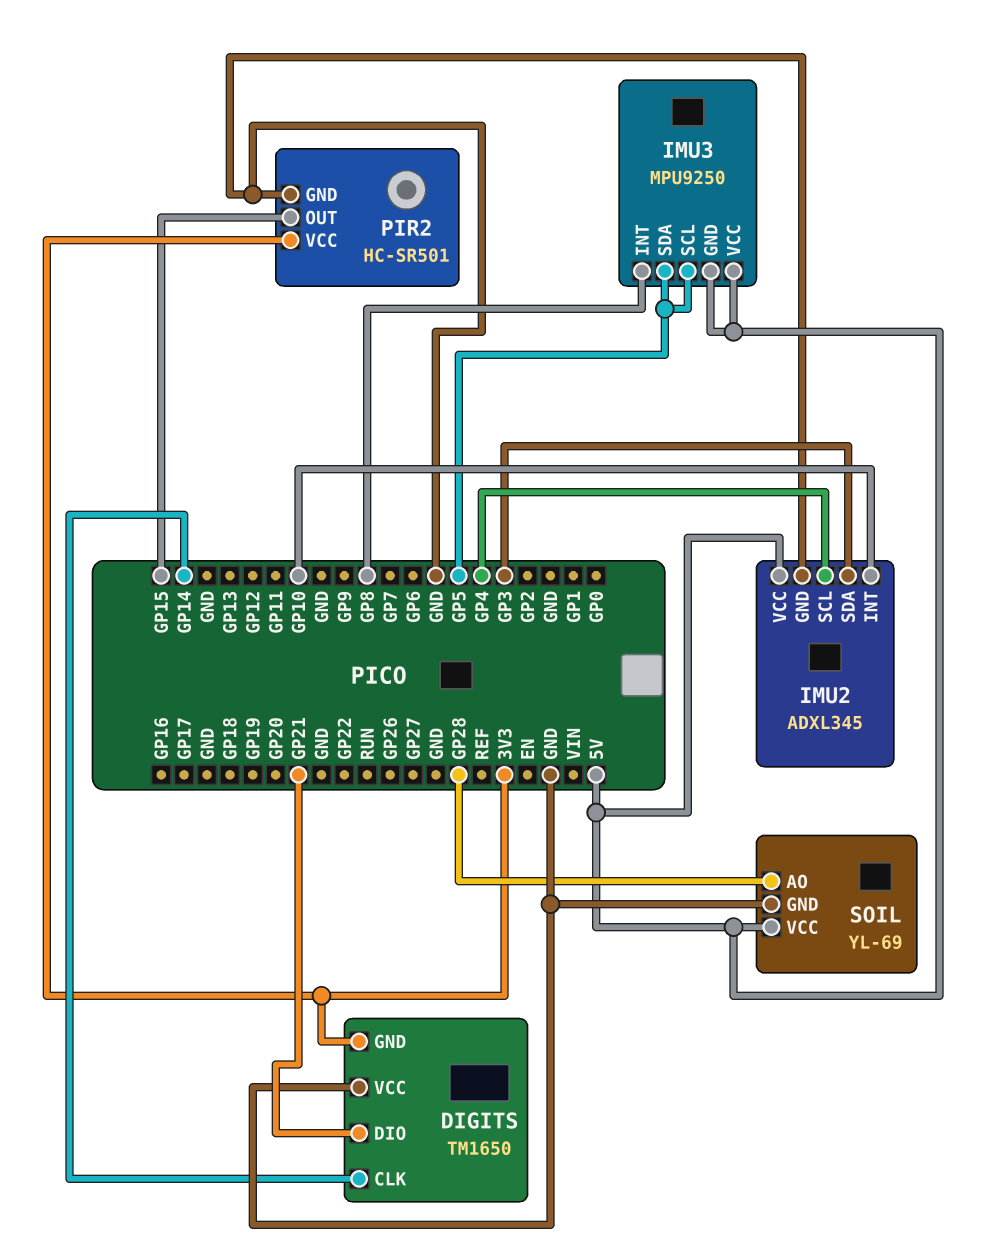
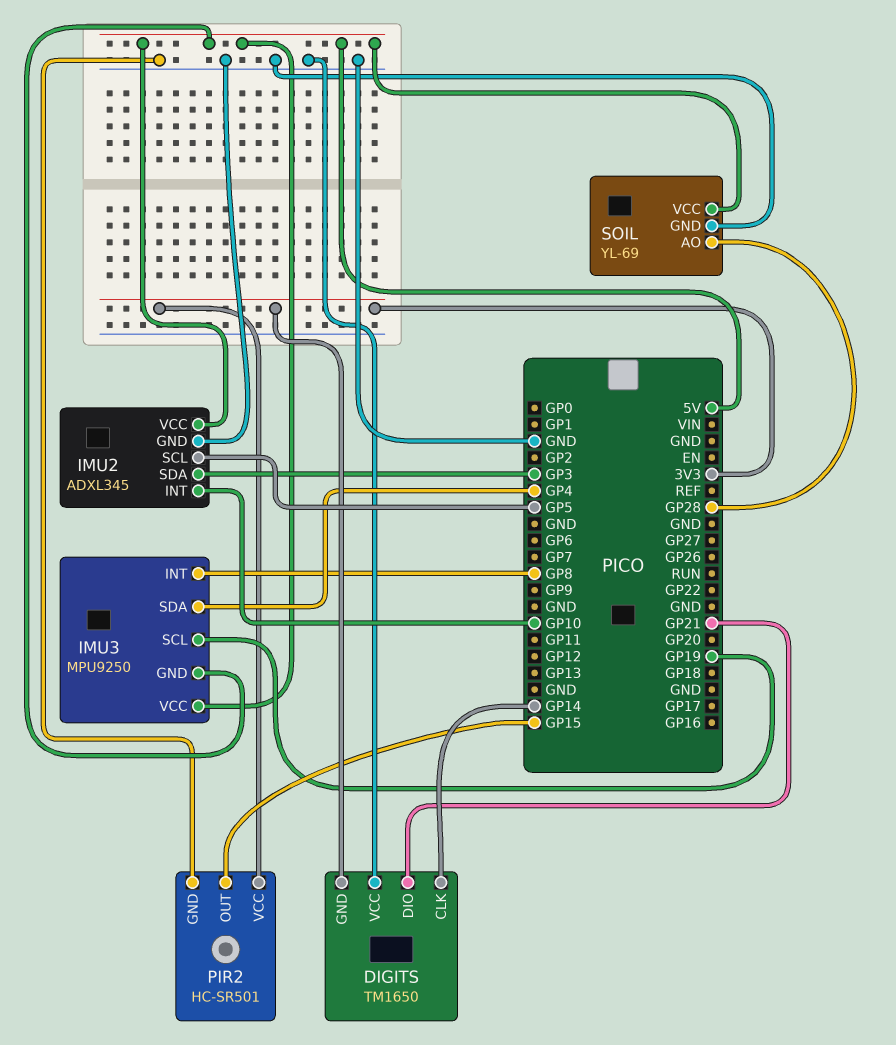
IMU2 pin SCL: GP4 -> GP5
IMU3 pin SCL: GP5 -> GP19
IMU3 pin SDA: GP5 -> GP4

